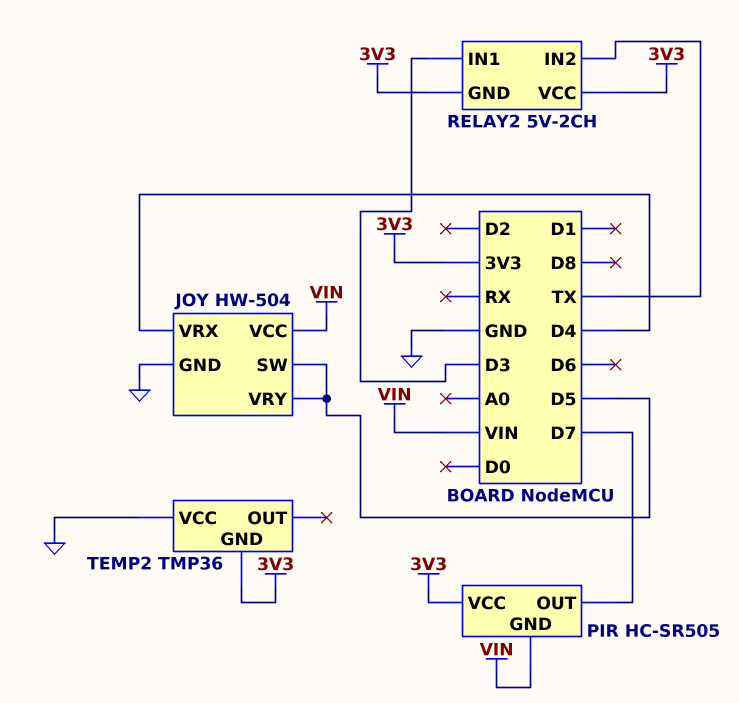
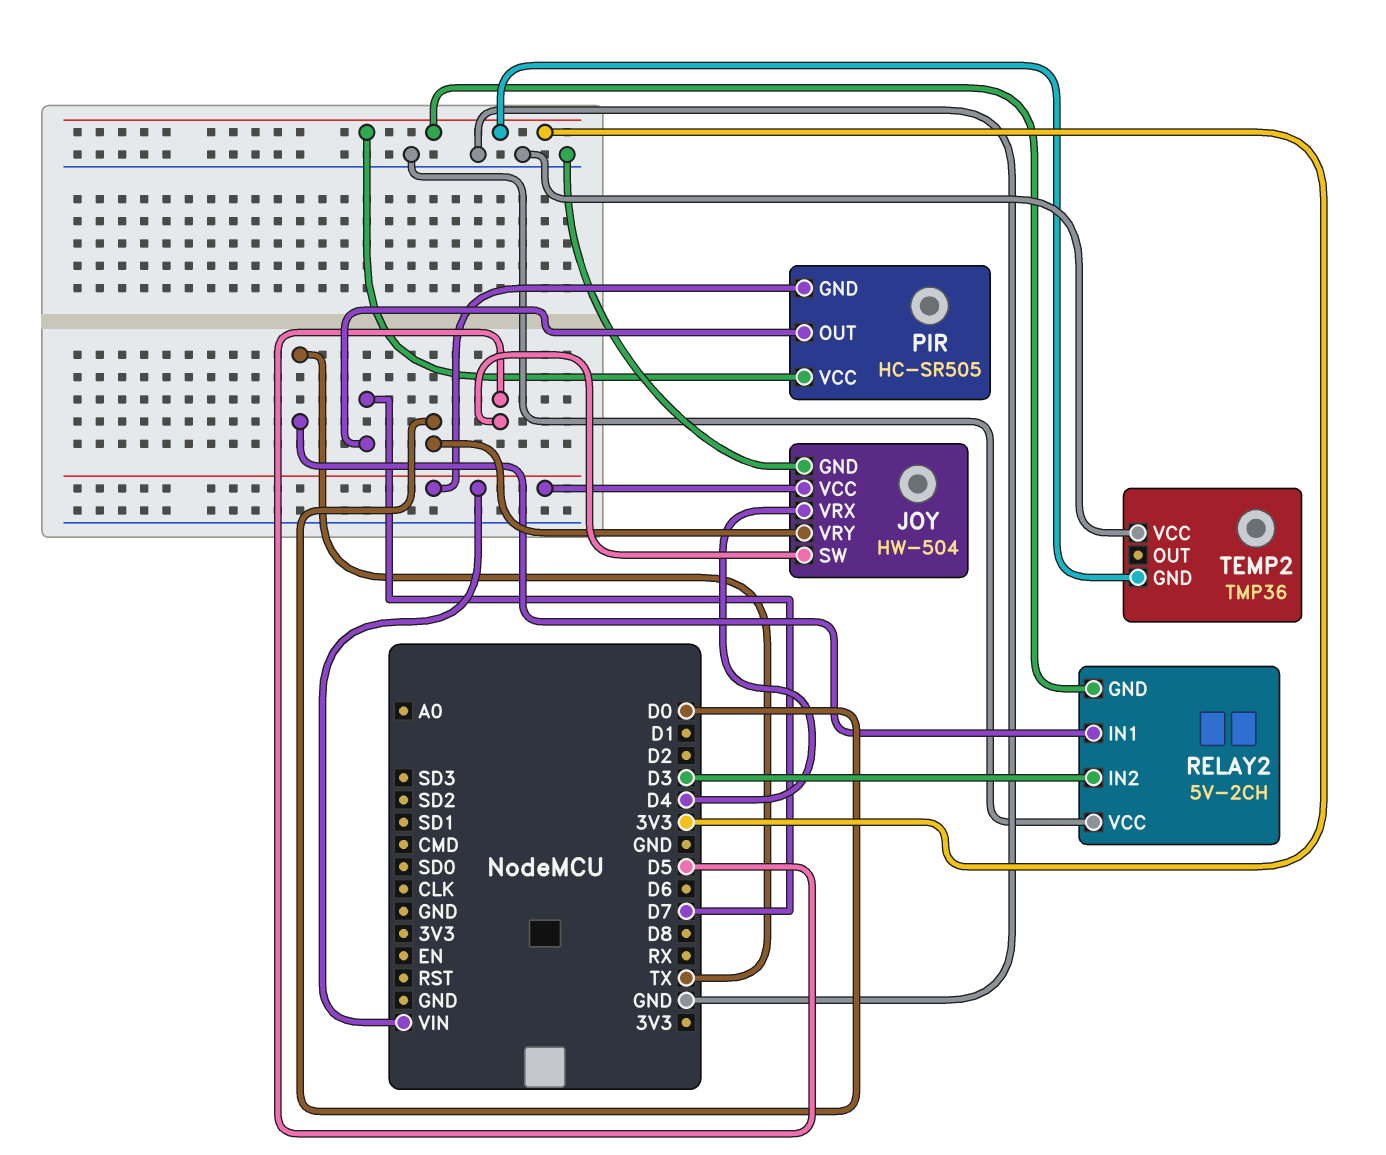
JOY pin VRY: D5 -> D0
RELAY2 pin IN1: D3 -> TX
RELAY2 pin IN2: TX -> D3
RELAY2 pin VCC: 3V3 -> GND

